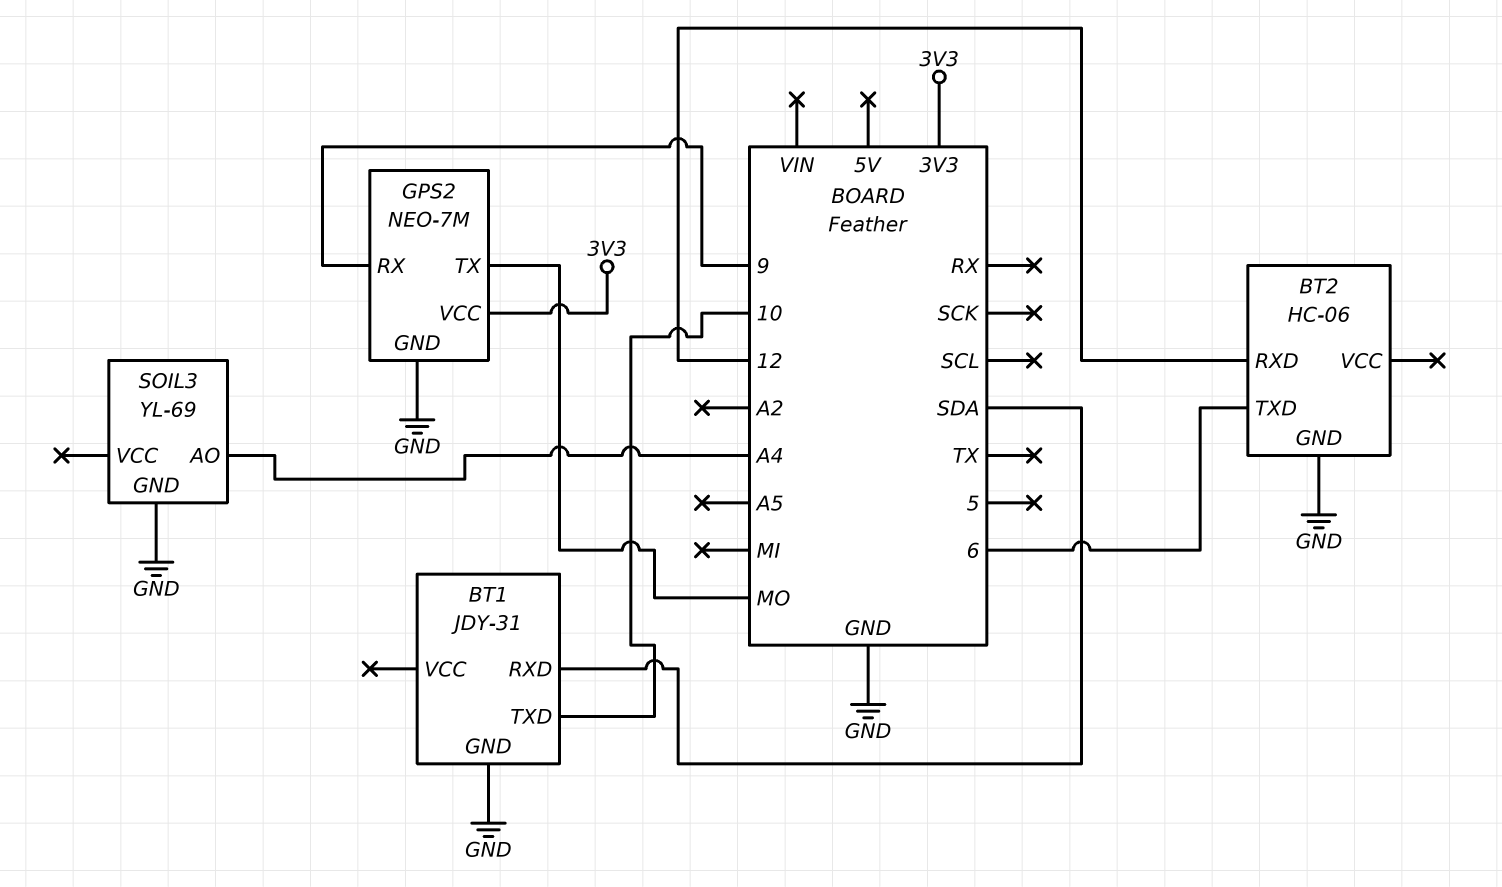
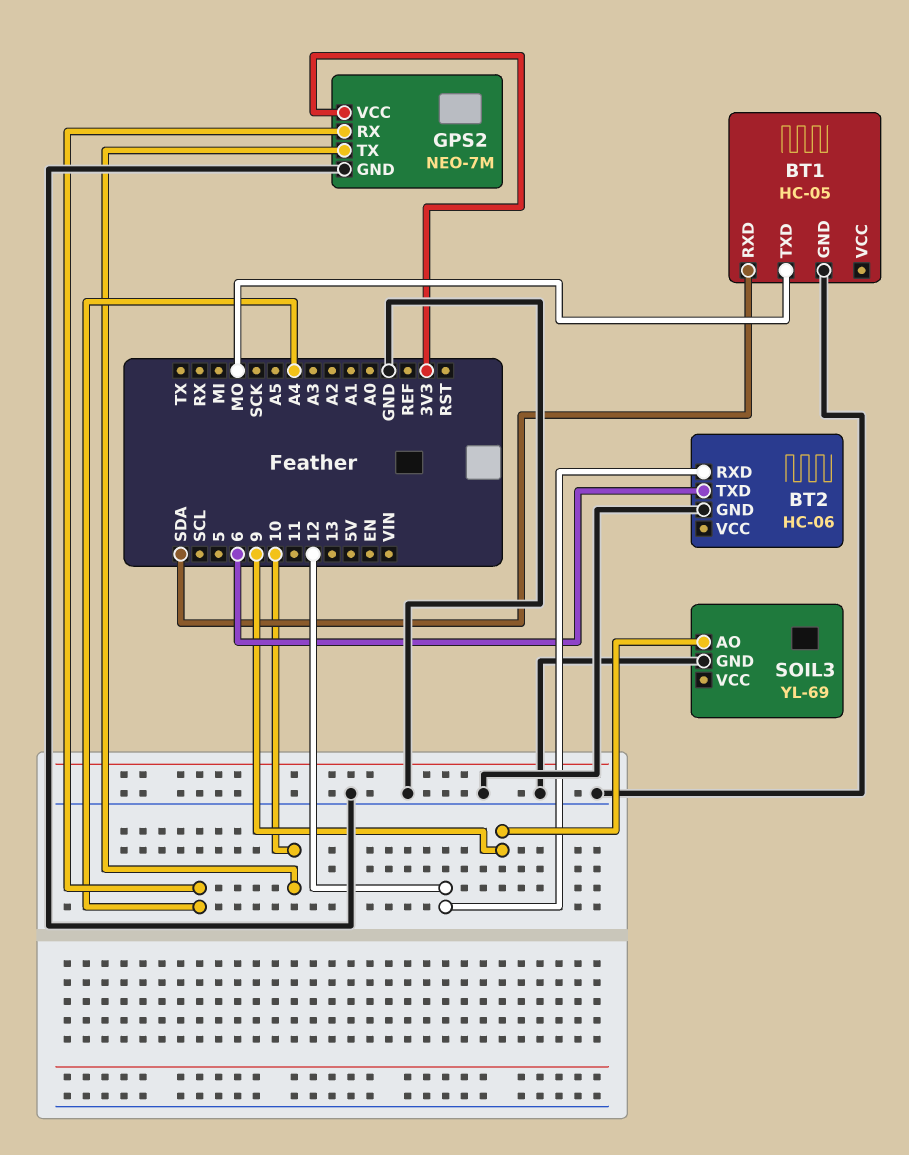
BT1: JDY-31 -> HC-05
BT1 pin TXD: 10 -> MO
GPS2 pin RX: 9 -> A4
GPS2 pin TX: MO -> 10
SOIL3 pin AO: A4 -> 9

